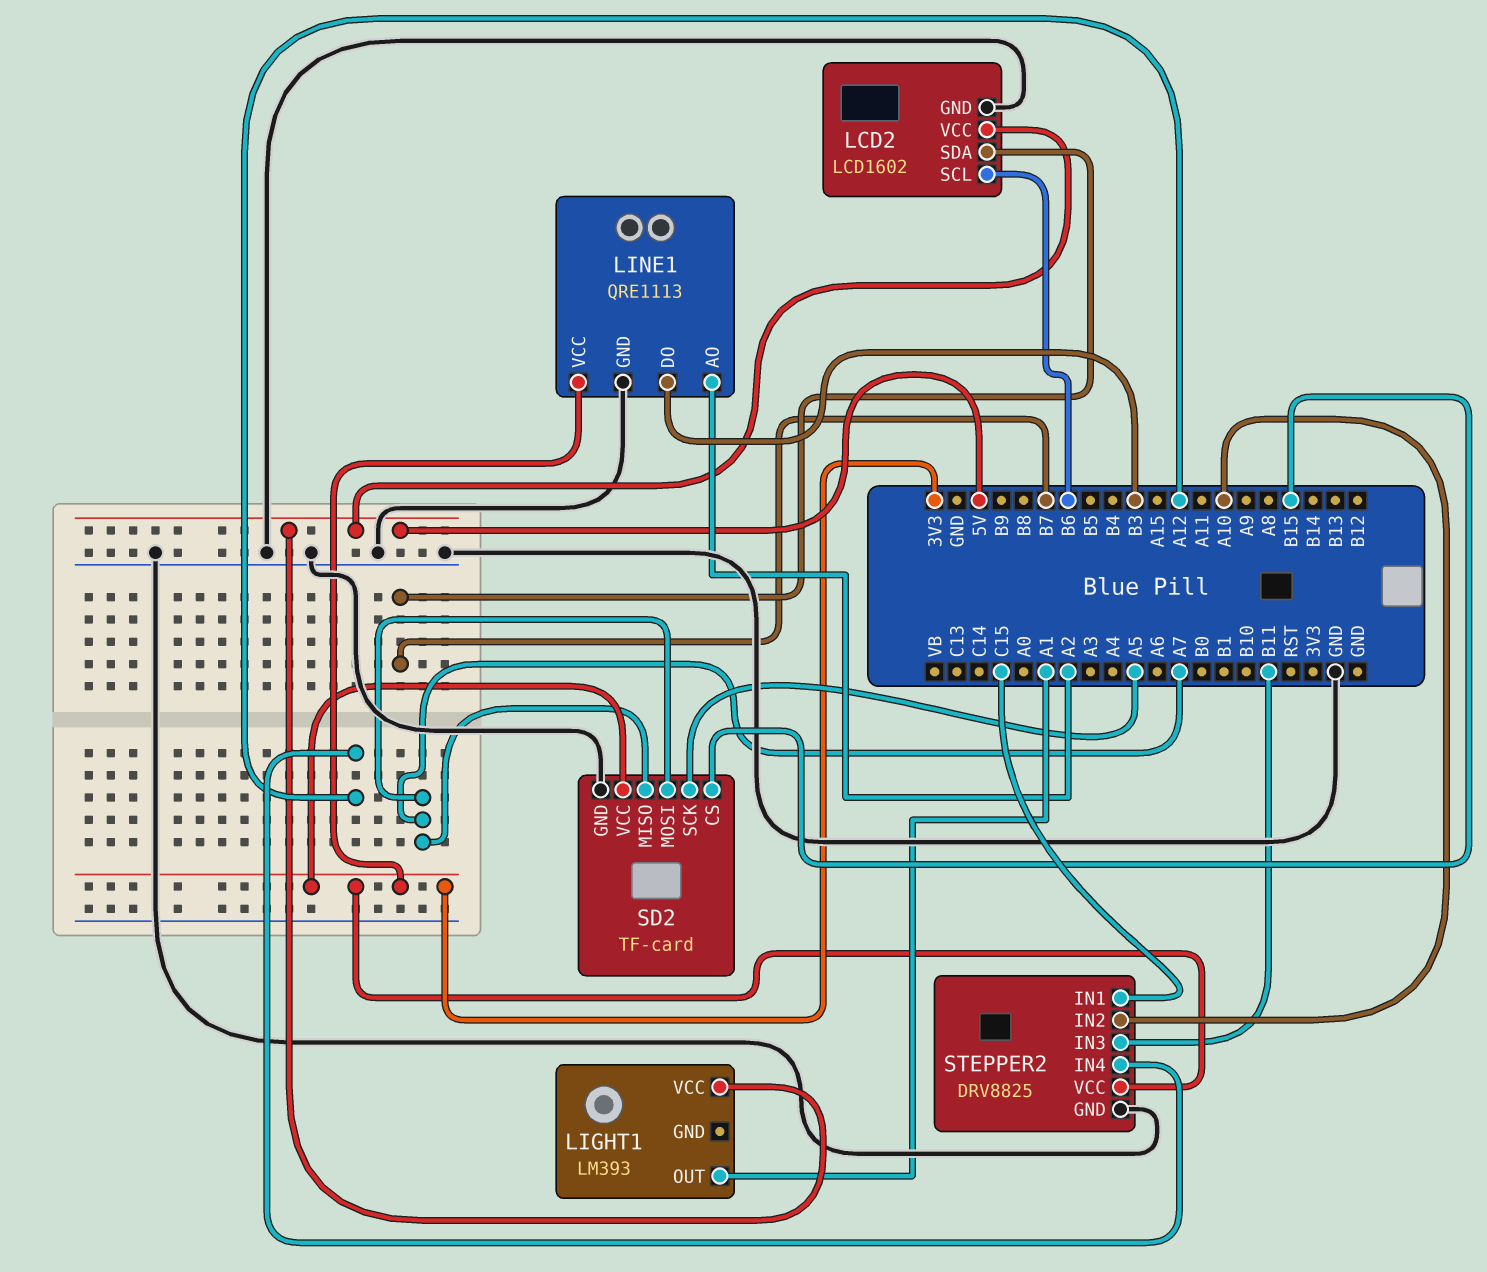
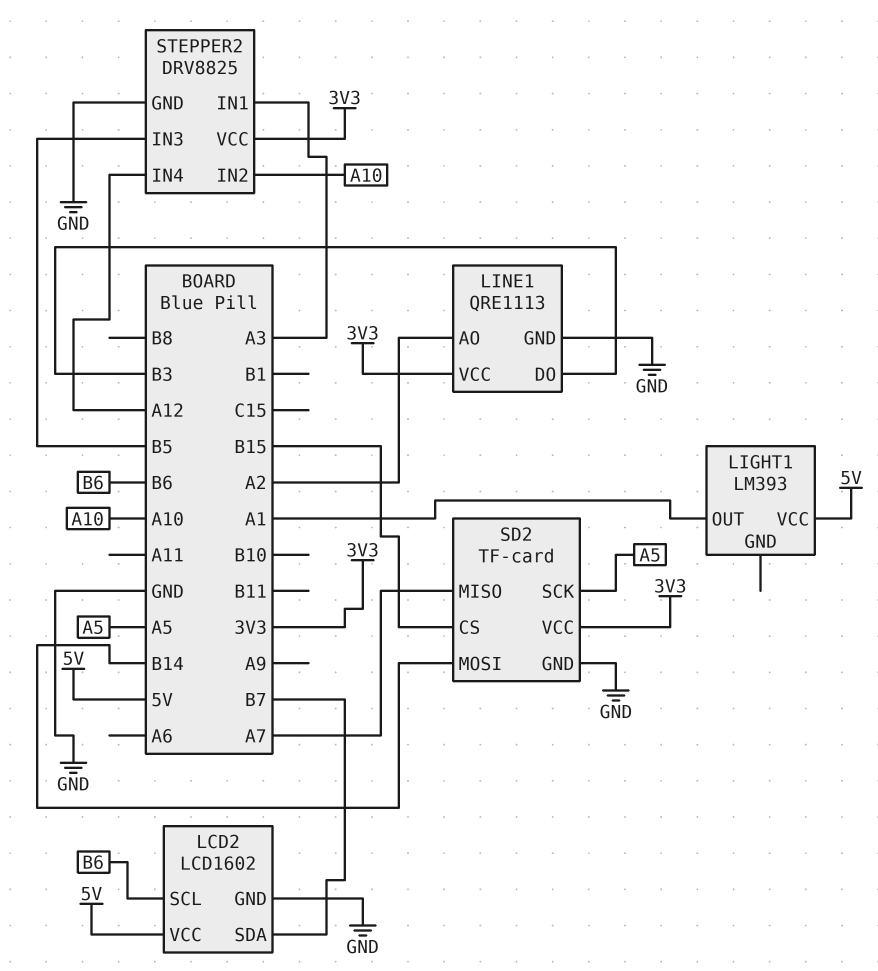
SD2 pin MOSI: A7 -> B14
STEPPER2 pin IN1: C15 -> A3
STEPPER2 pin IN3: B11 -> B5

